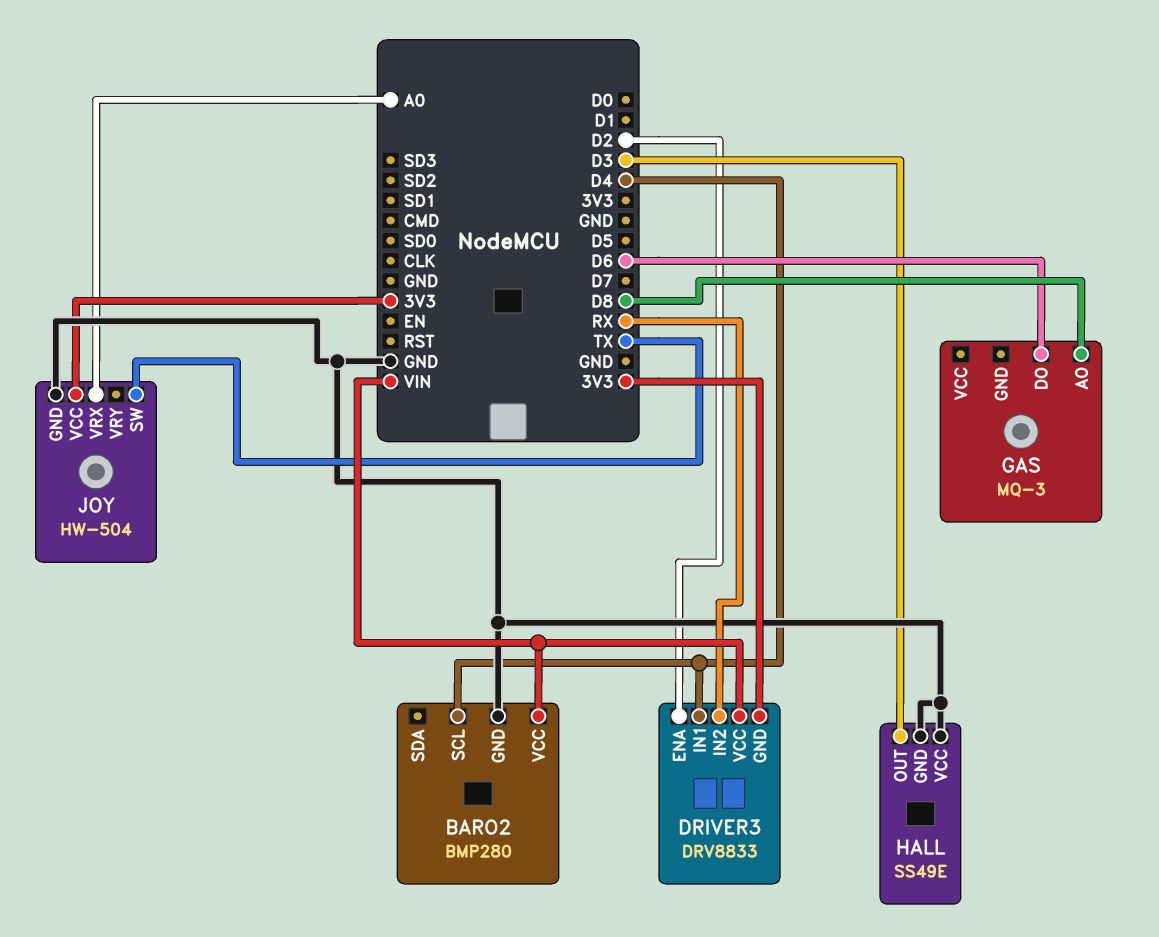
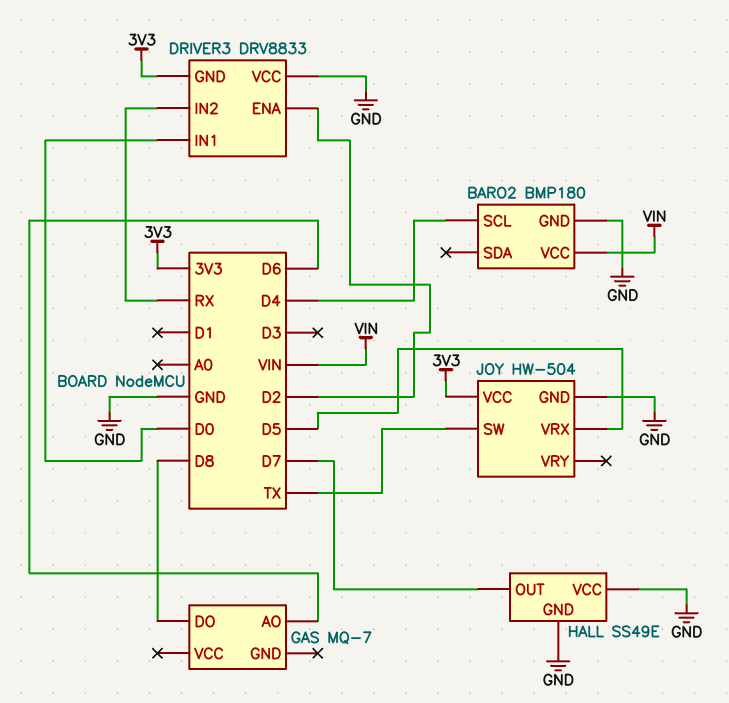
BARO2: BMP280 -> BMP180
DRIVER3 pin IN1: D4 -> D0
DRIVER3 pin VCC: VIN -> GND
GAS: MQ-3 -> MQ-7
GAS pin AO: D8 -> D6
GAS pin DO: D6 -> D8
HALL pin OUT: D3 -> D7
JOY pin VRX: A0 -> D5

